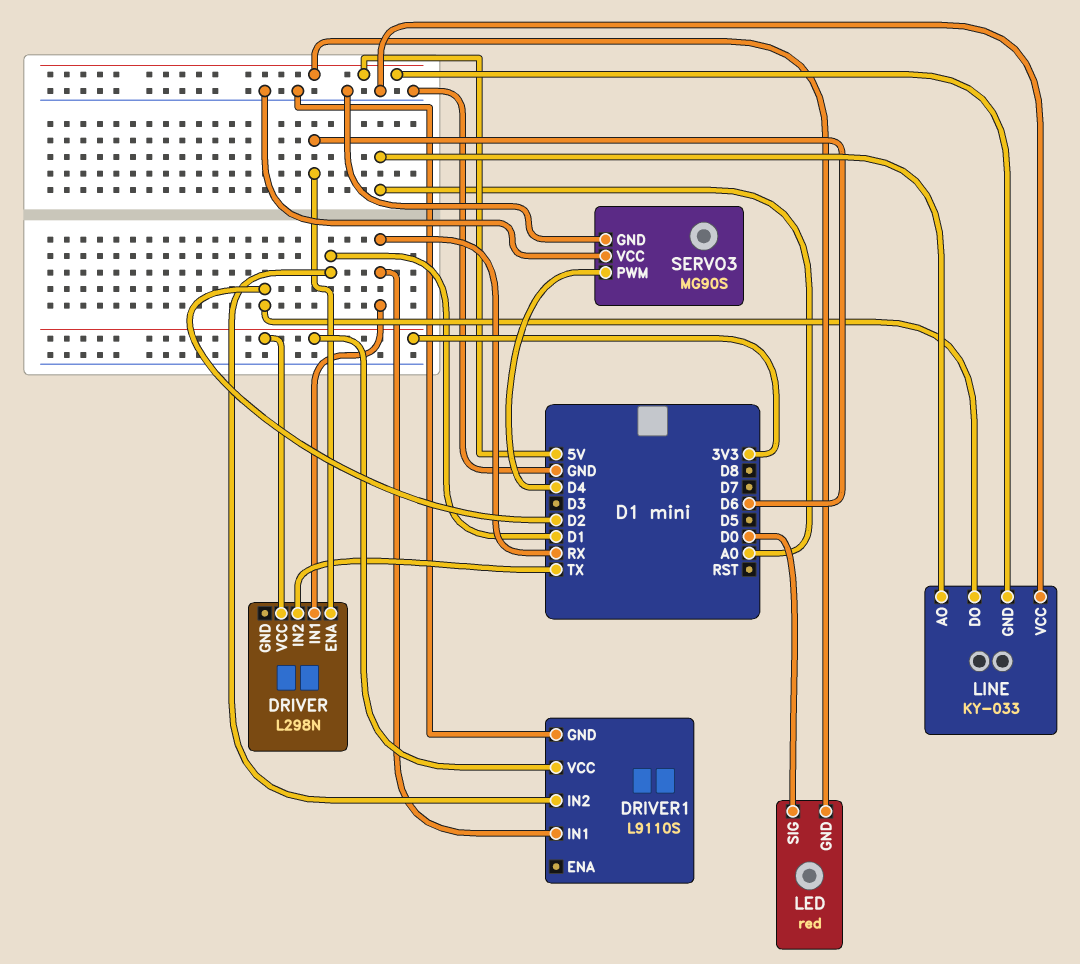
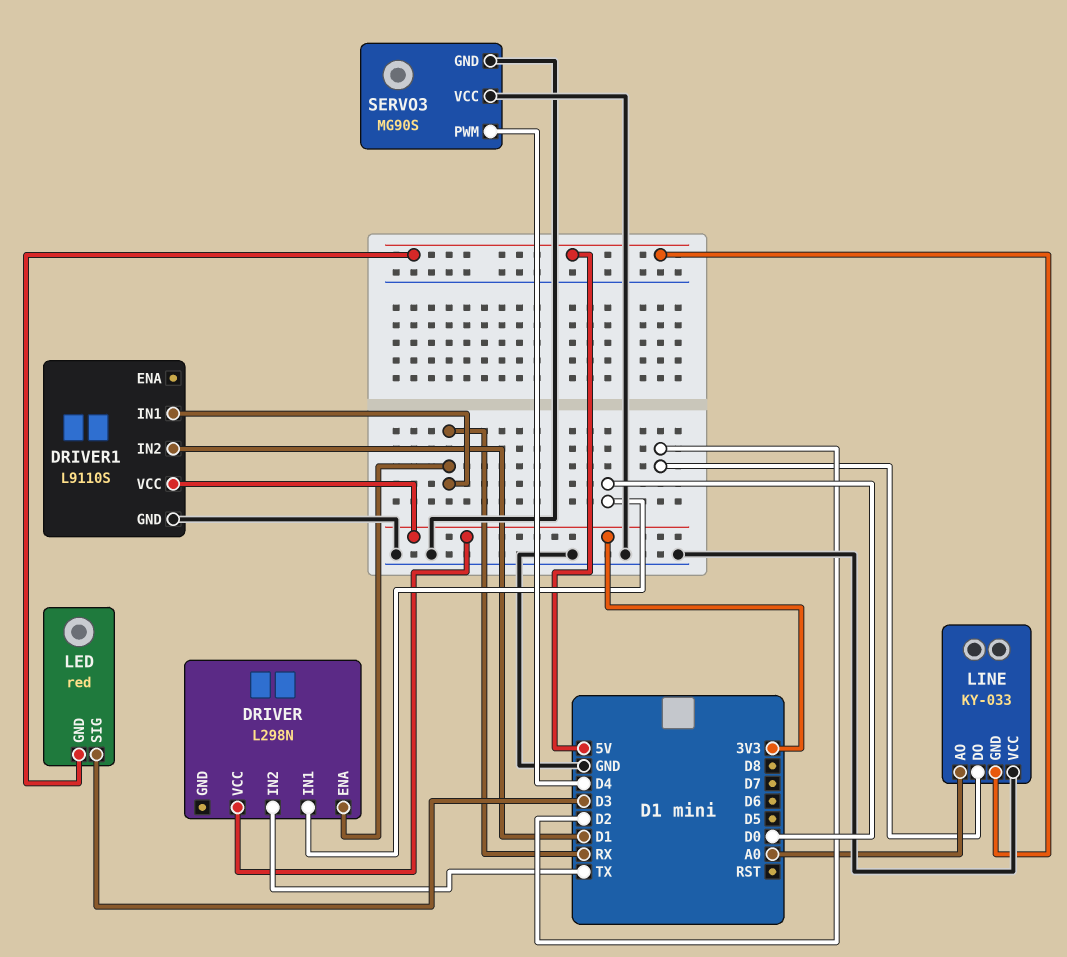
DRIVER pin ENA: D6 -> RX
DRIVER pin IN1: RX -> D0
LED pin SIG: D0 -> D3

